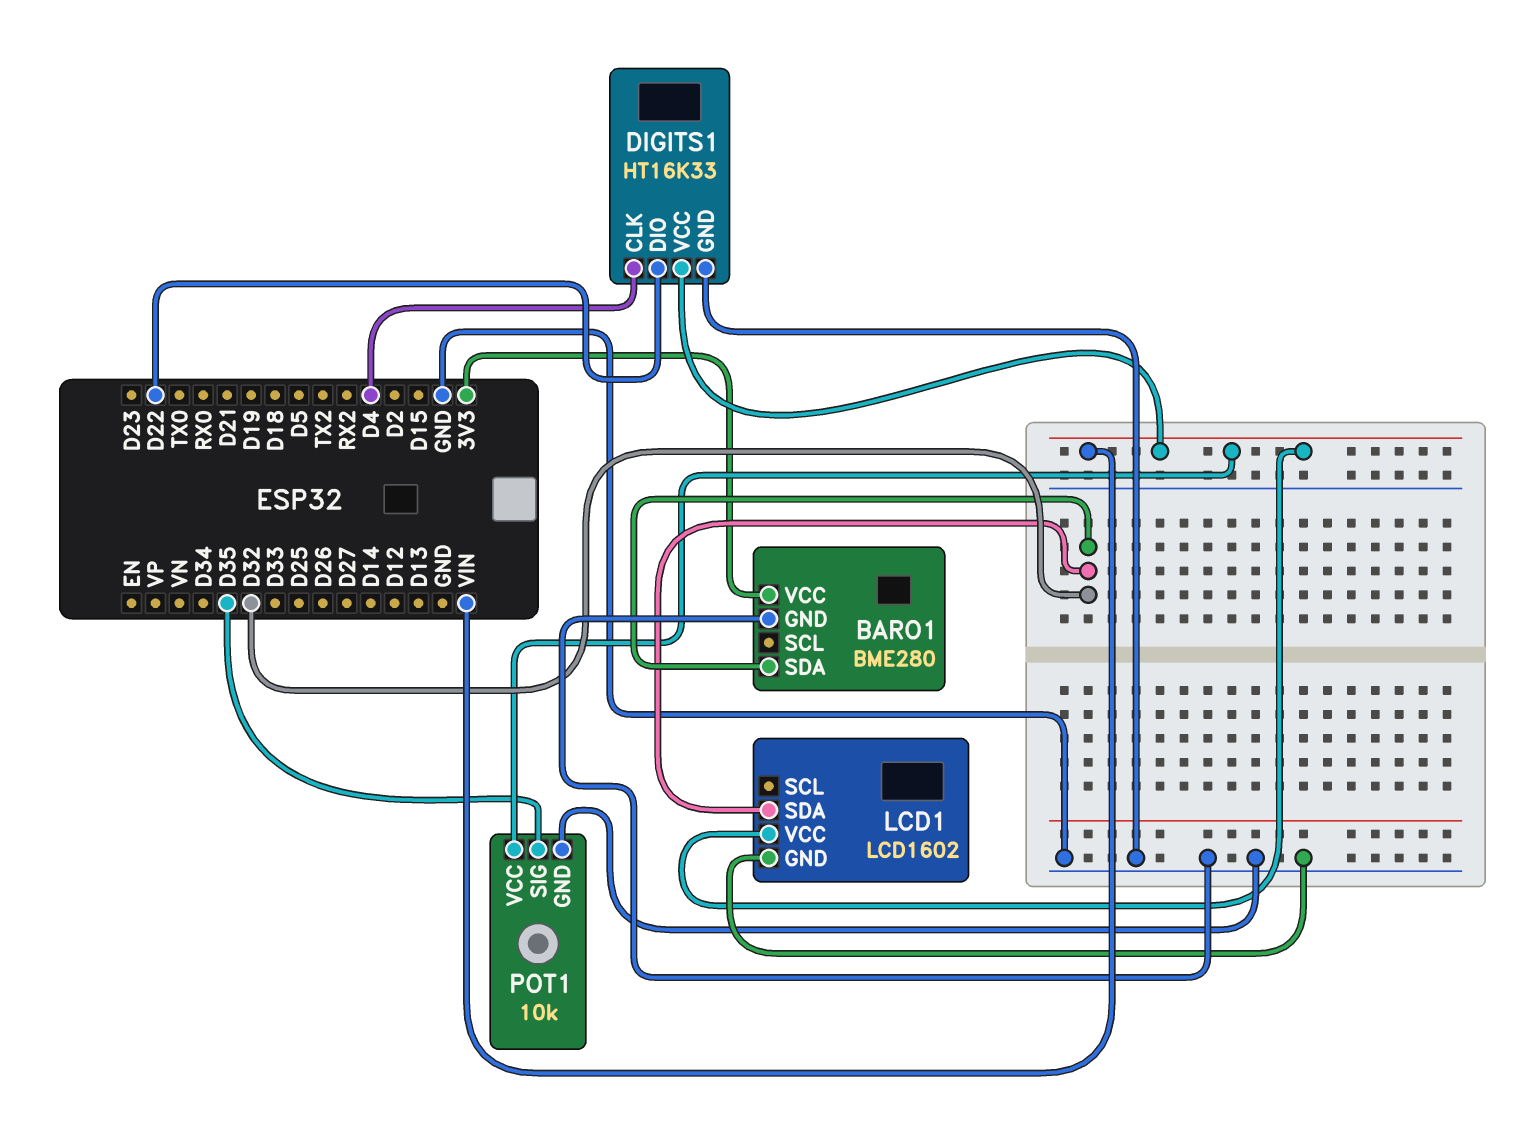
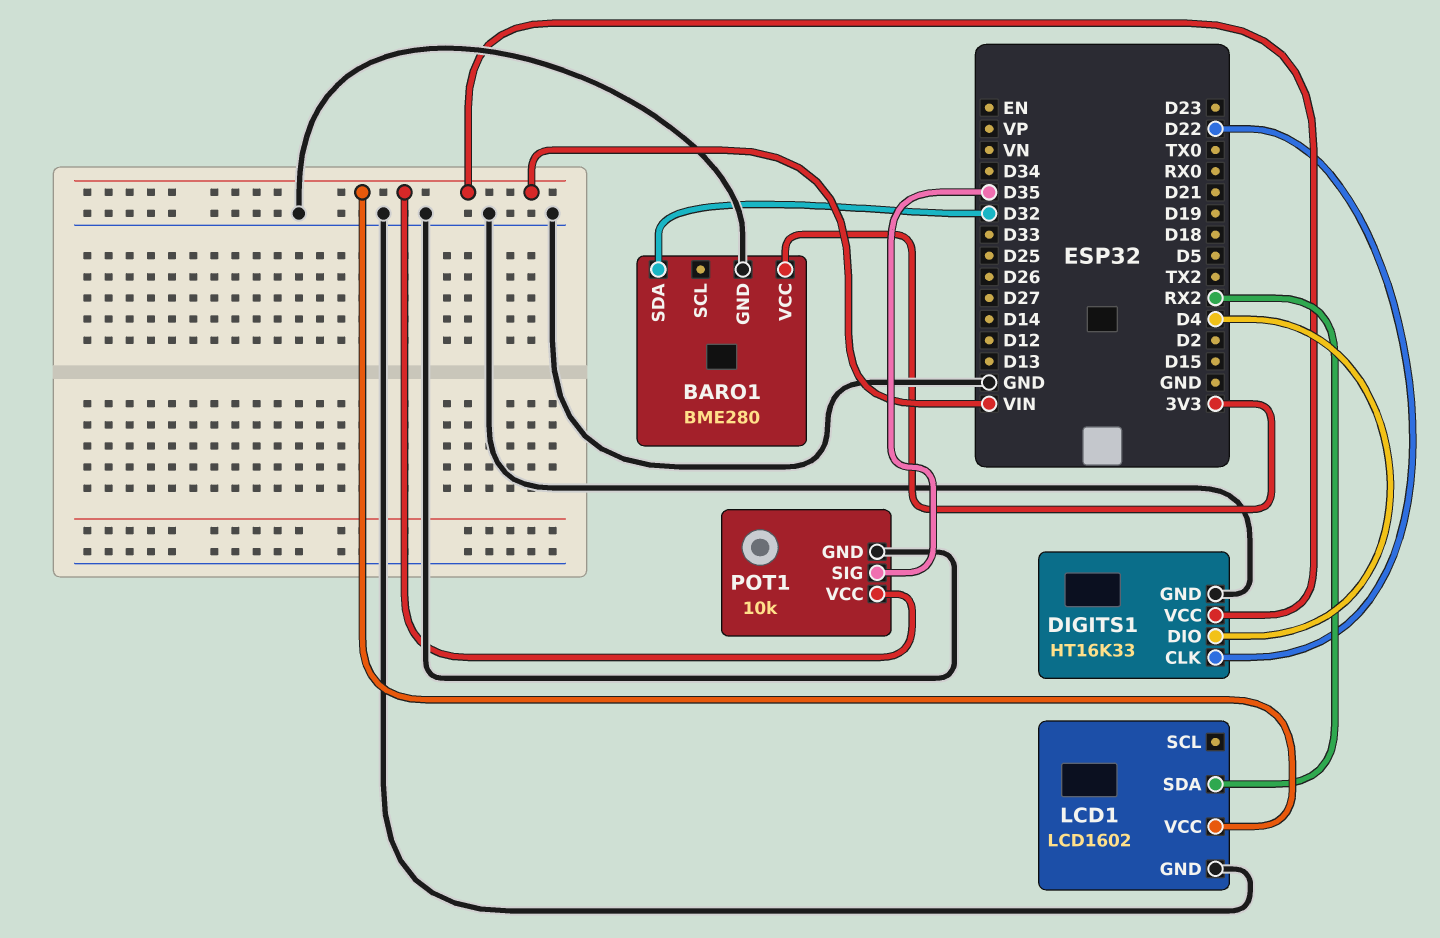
DIGITS1 pin CLK: D4 -> D22
DIGITS1 pin DIO: D22 -> D4
LCD1 pin SDA: D32 -> RX2

